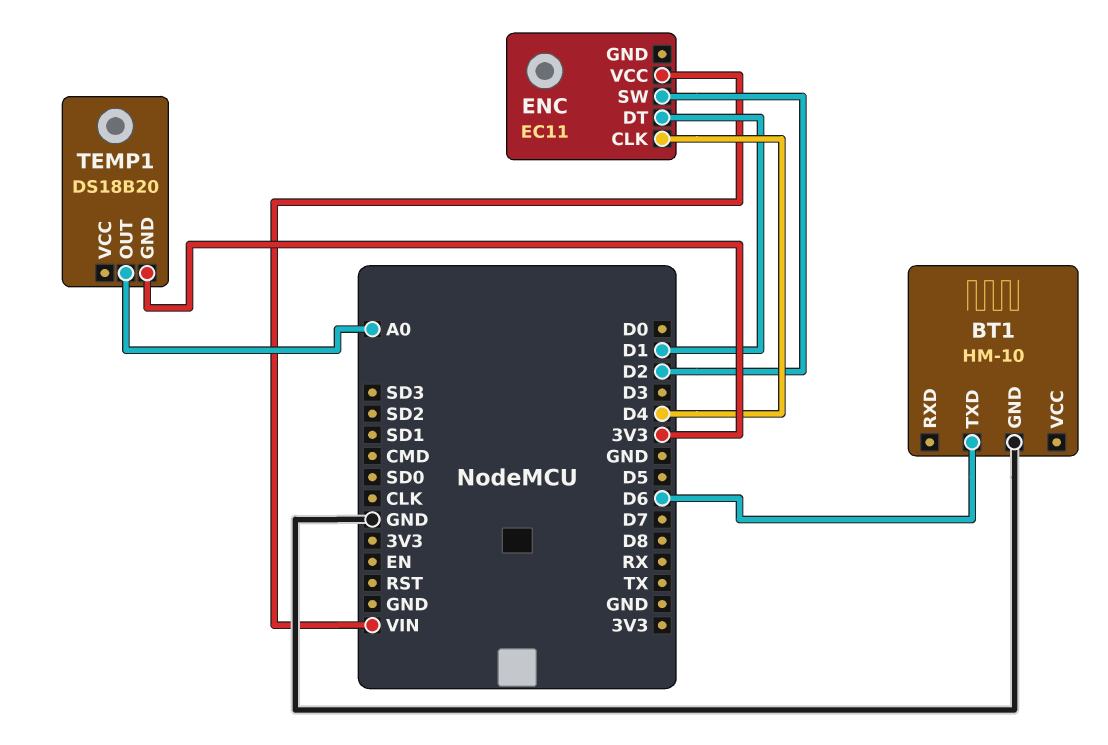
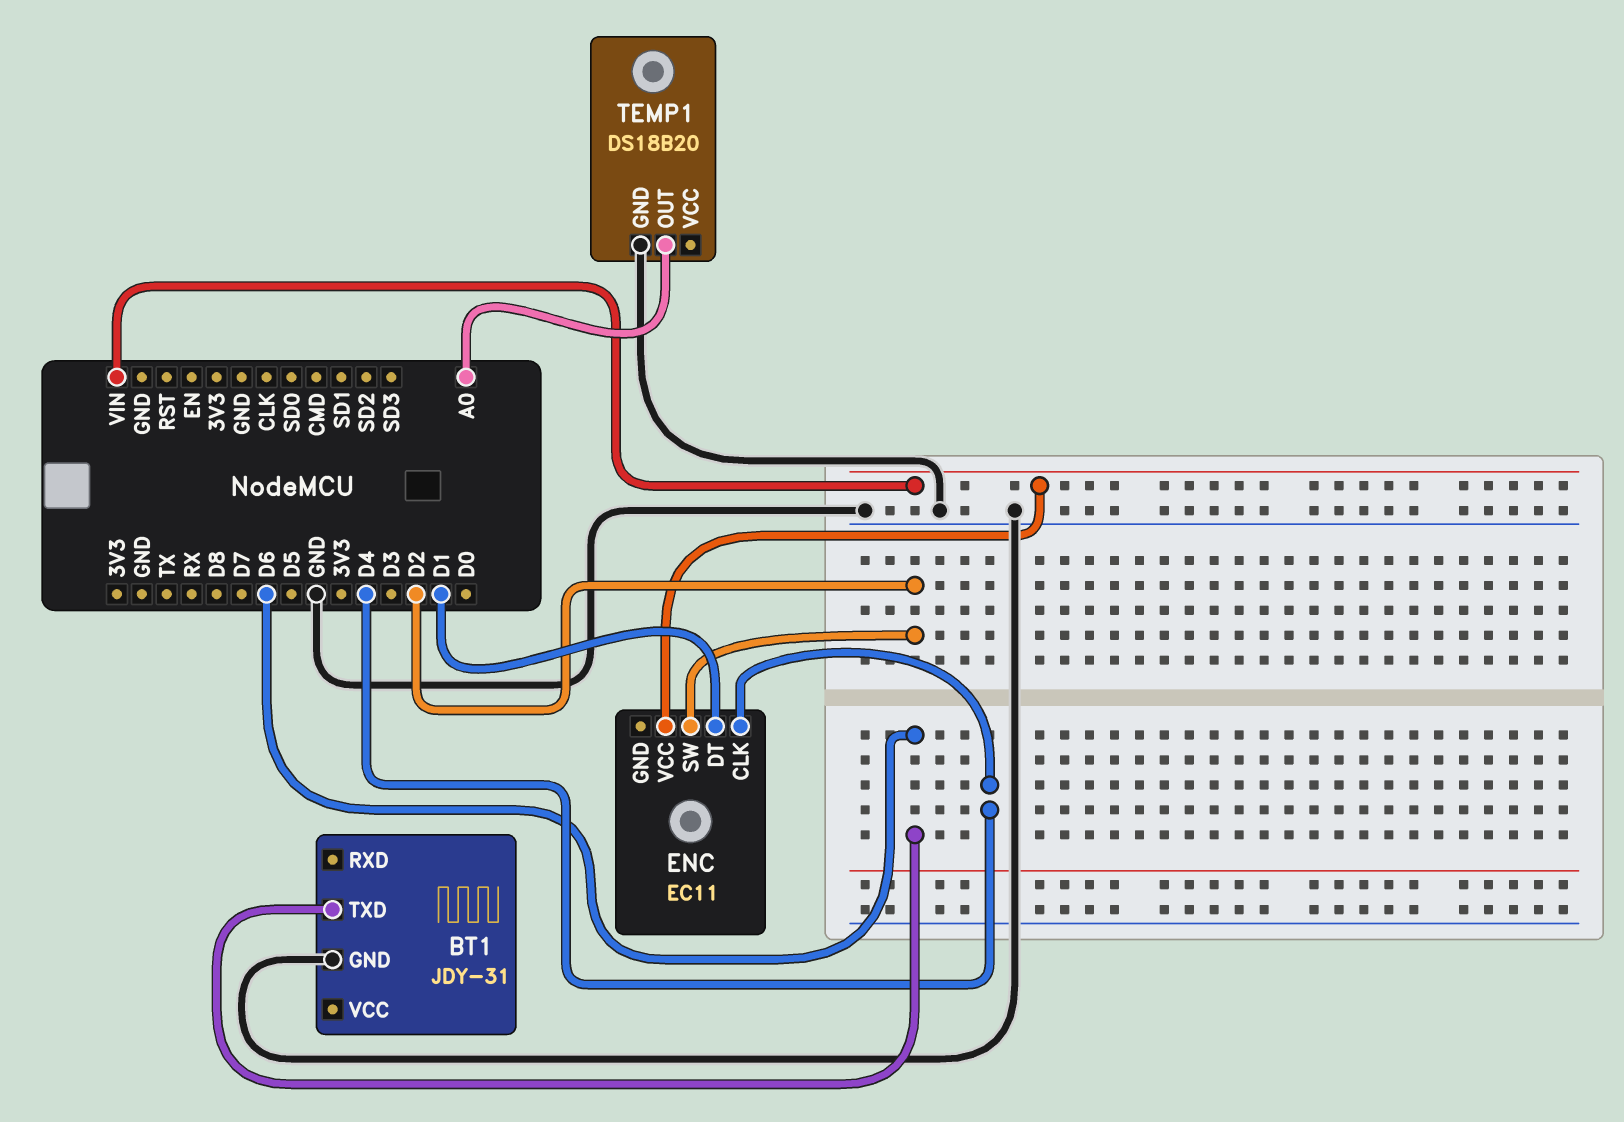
BT1: HM-10 -> JDY-31
TEMP1 pin GND: 3V3 -> GND

